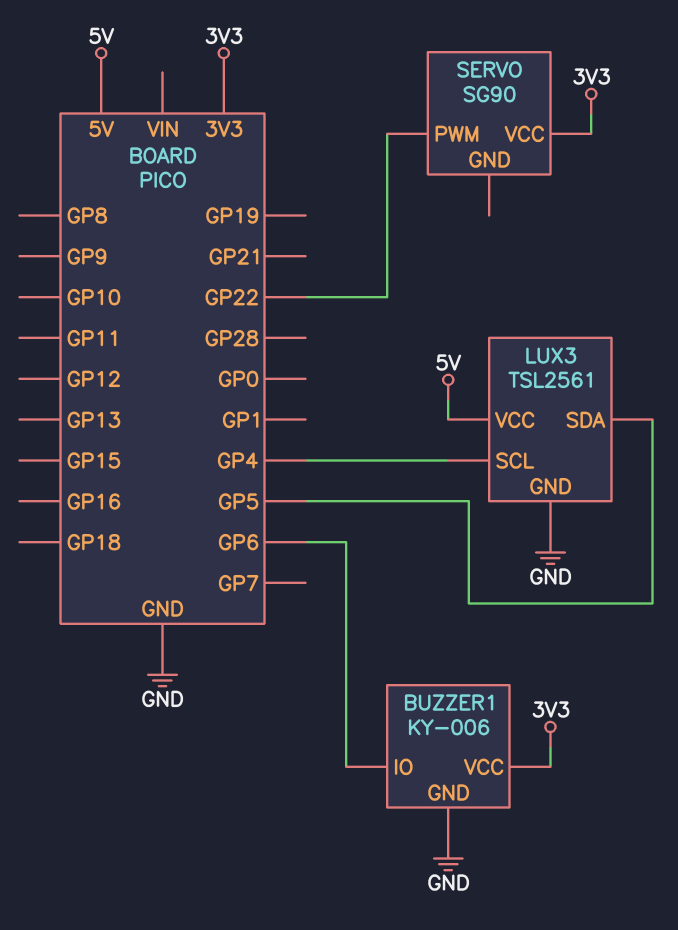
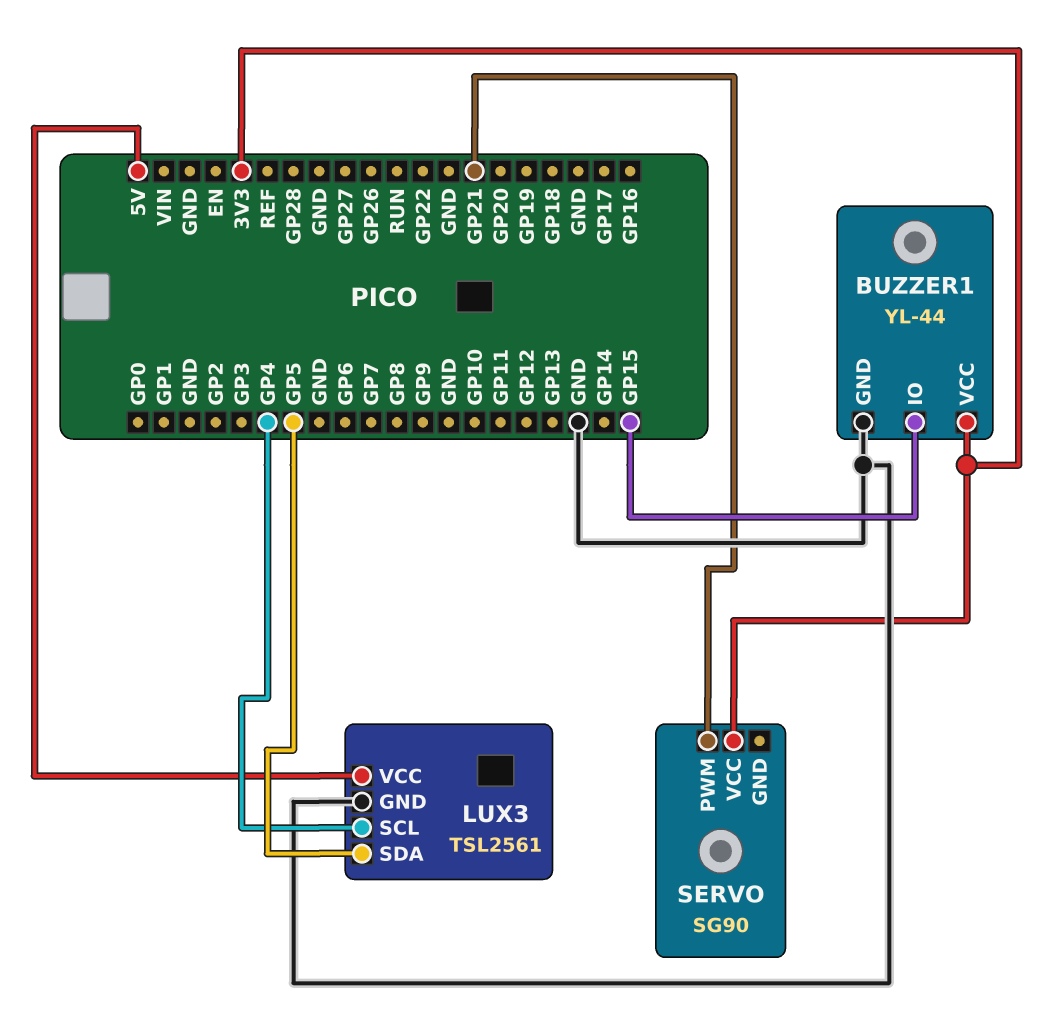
BUZZER1: KY-006 -> YL-44
BUZZER1 pin IO: GP6 -> GP15
SERVO pin PWM: GP22 -> GP21

